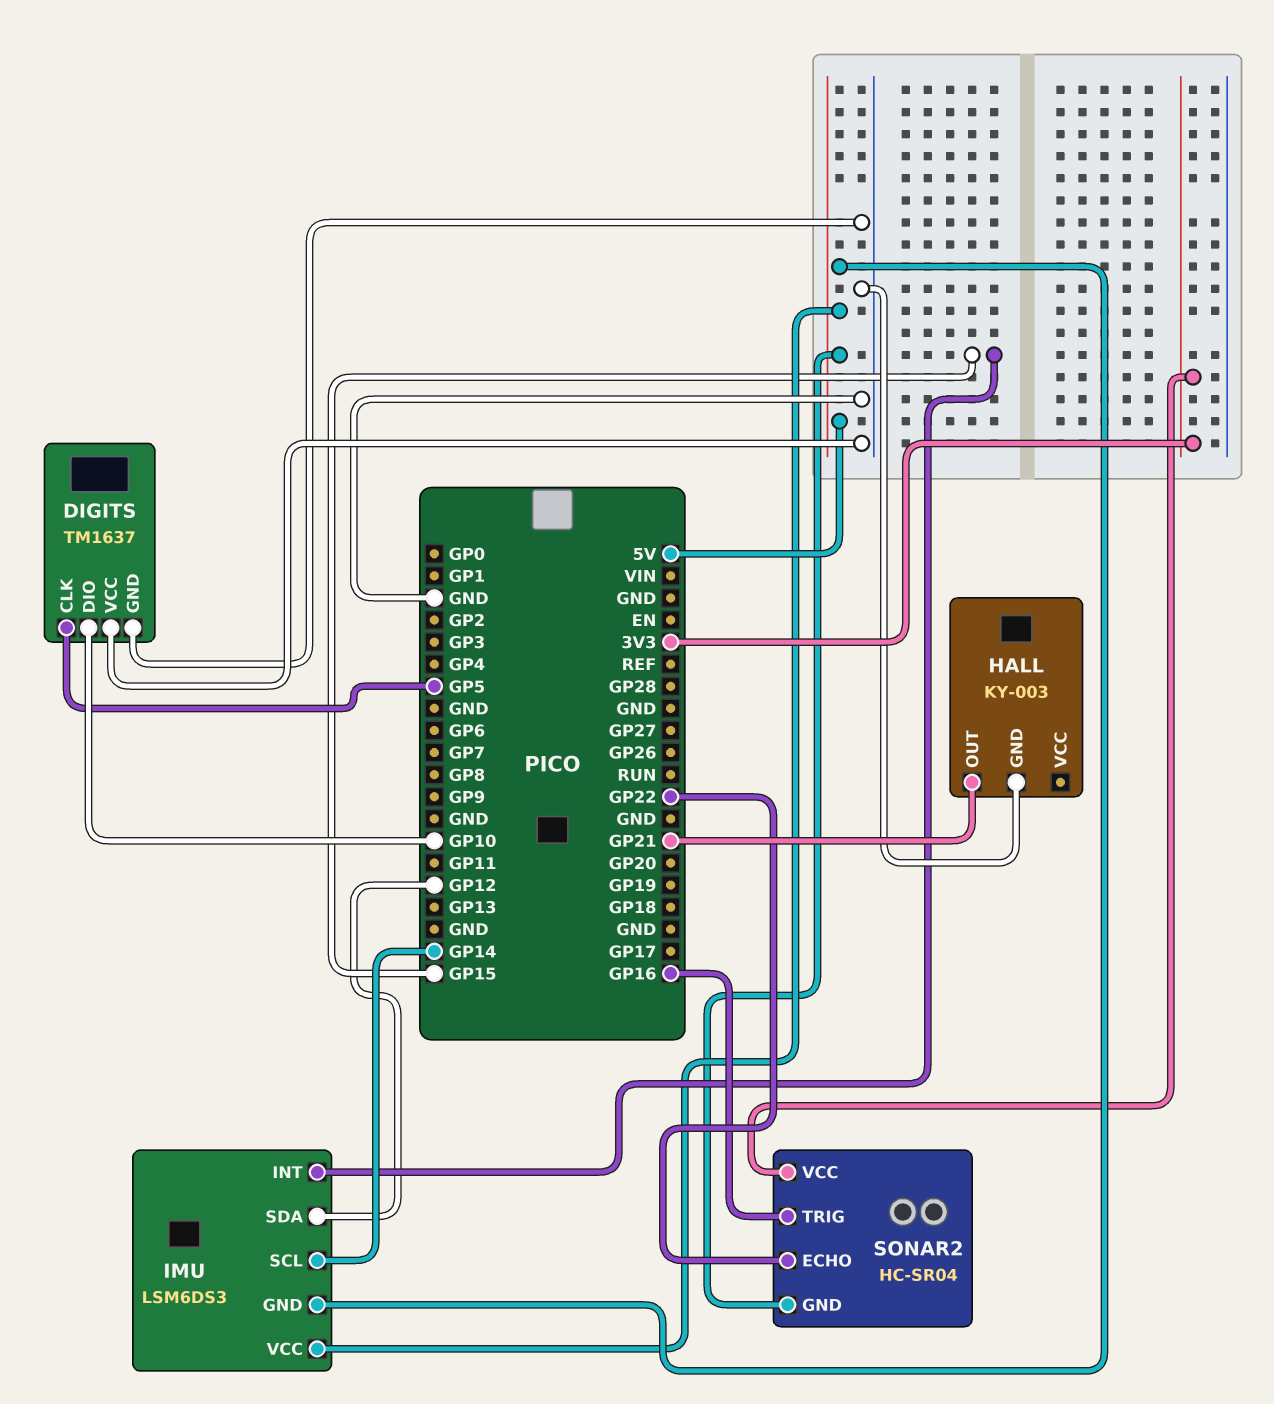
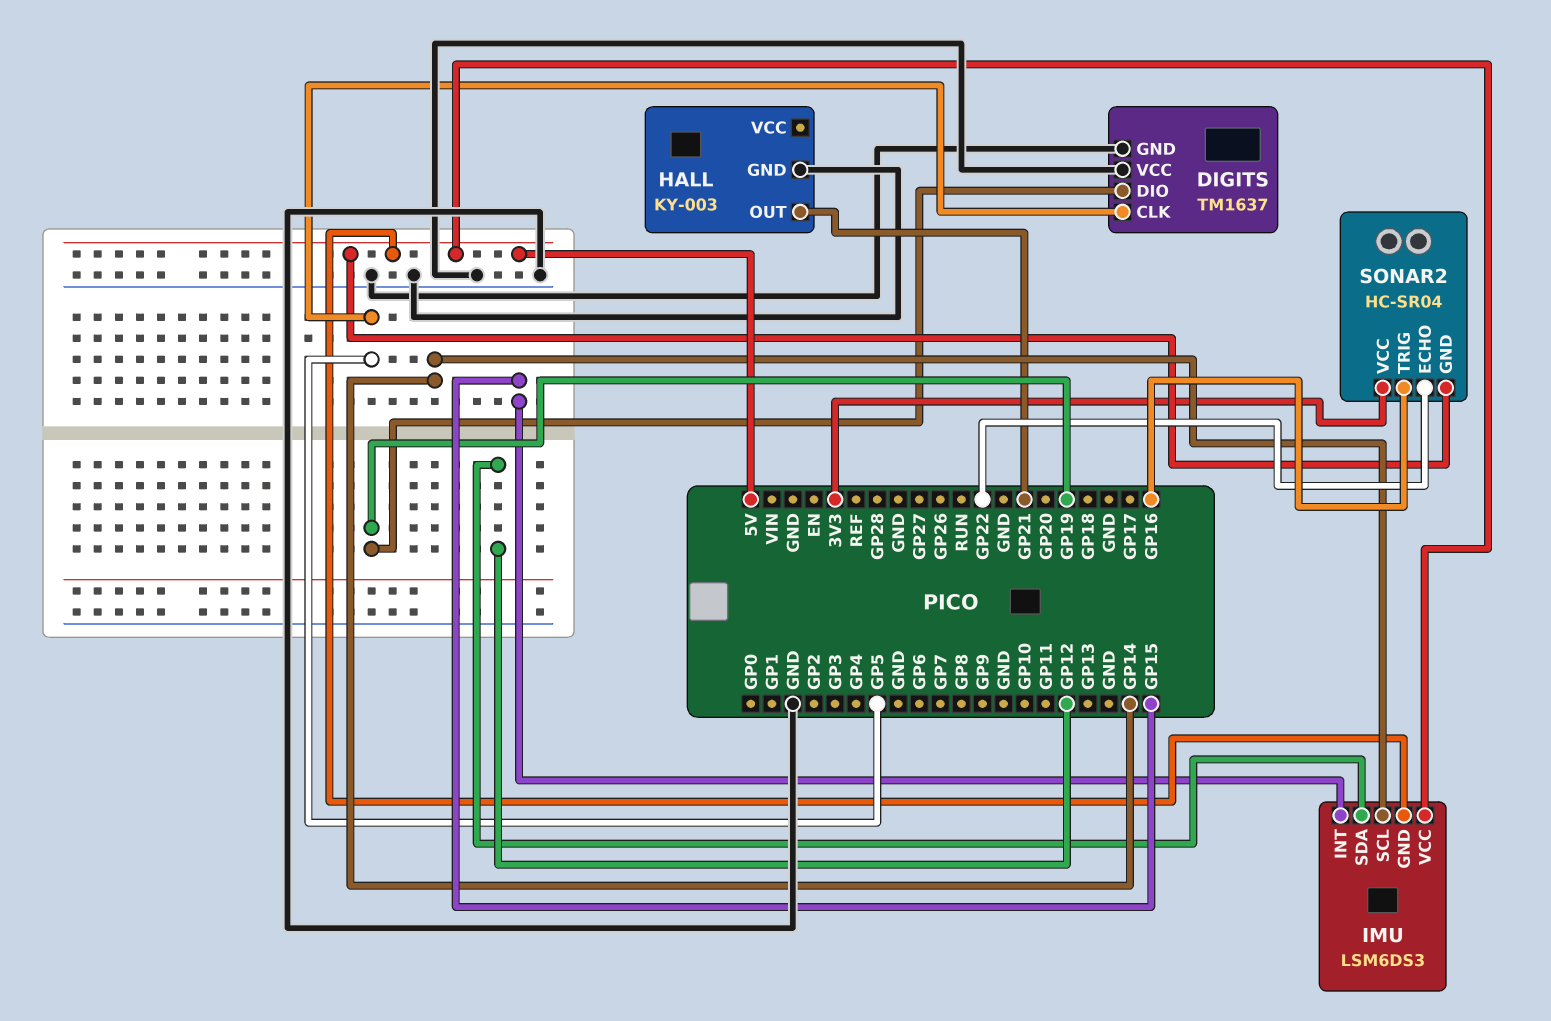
DIGITS pin DIO: GP10 -> GP19

